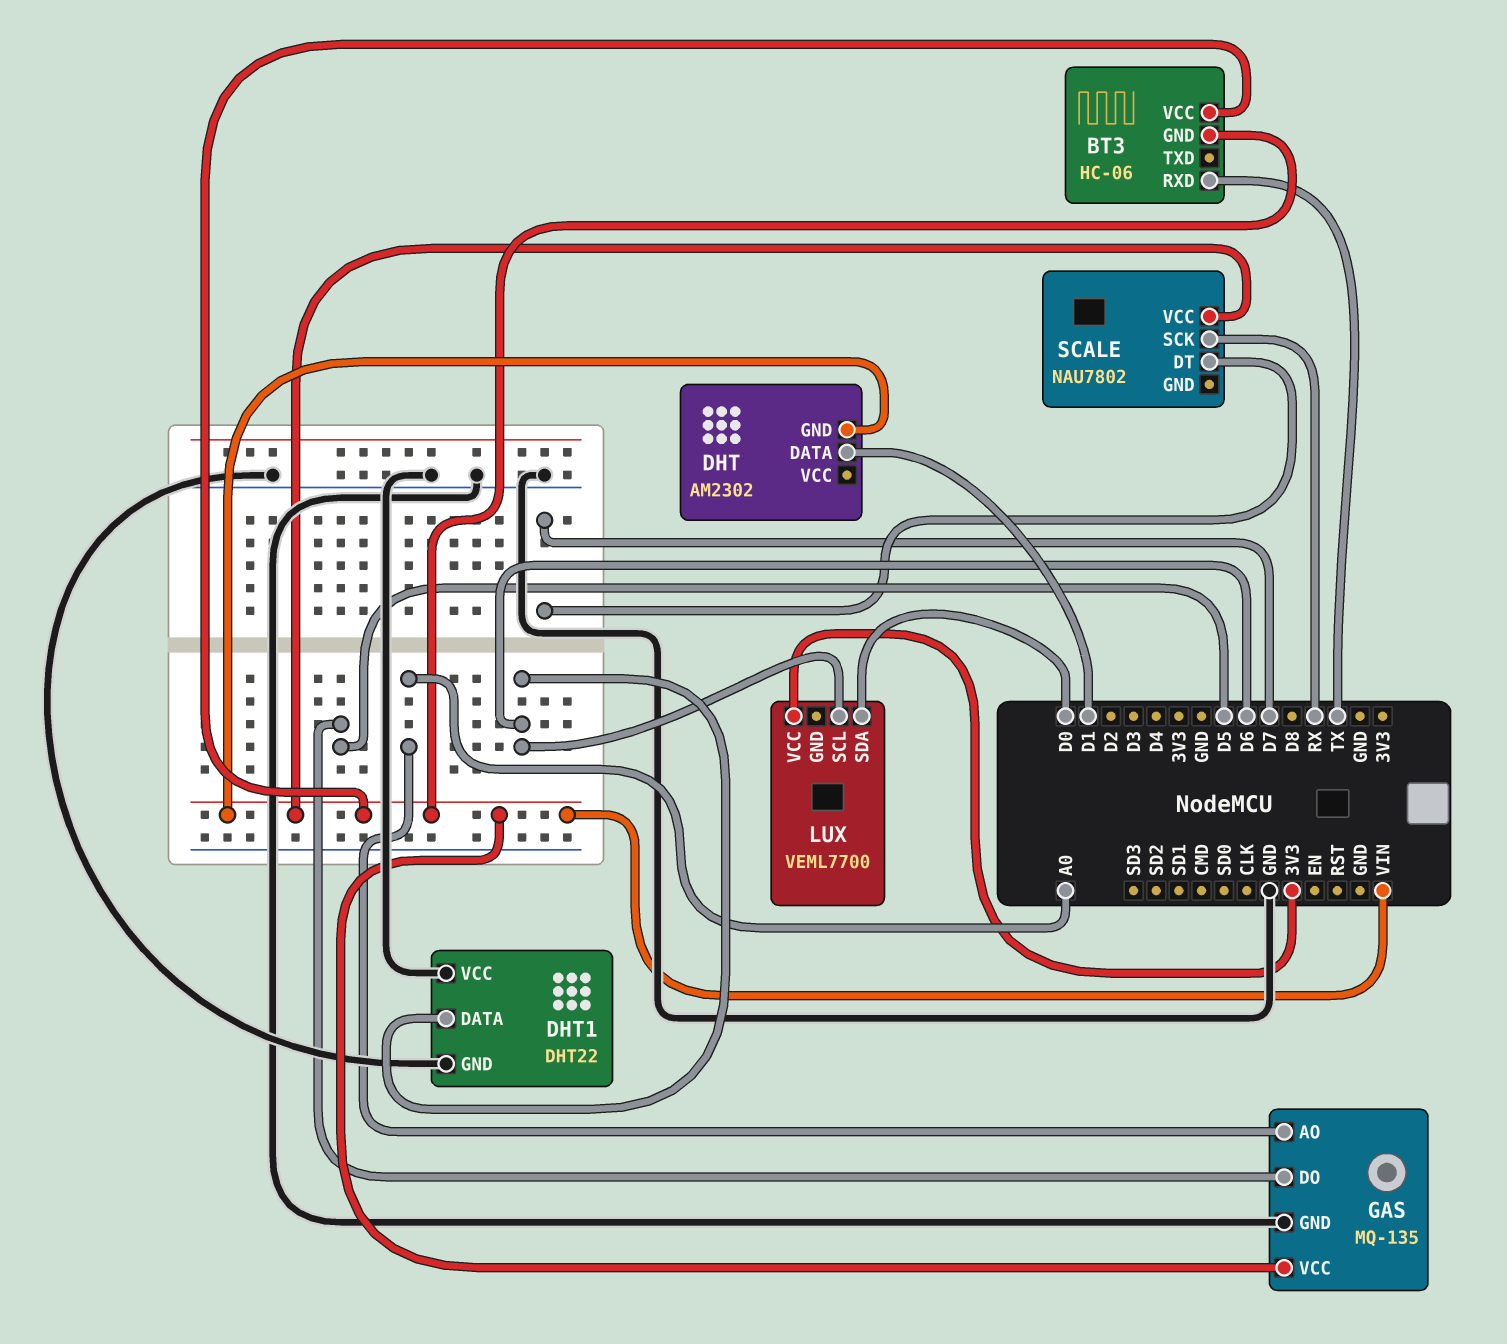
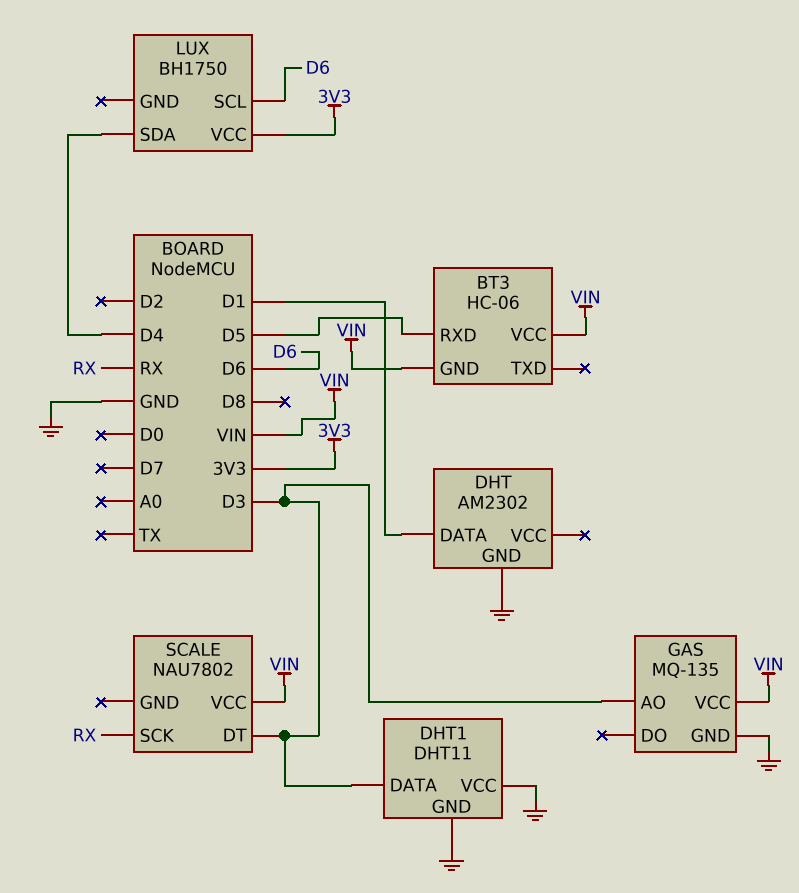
BT3 pin RXD: TX -> D5
DHT pin GND: VIN -> GND
DHT1: DHT22 -> DHT11
DHT1 pin DATA: D6 -> D3
GAS pin AO: A0 -> D3
GAS pin DO: D5 -> none
LUX: VEML7700 -> BH1750
LUX pin SDA: D0 -> D4
SCALE pin DT: D7 -> D3

